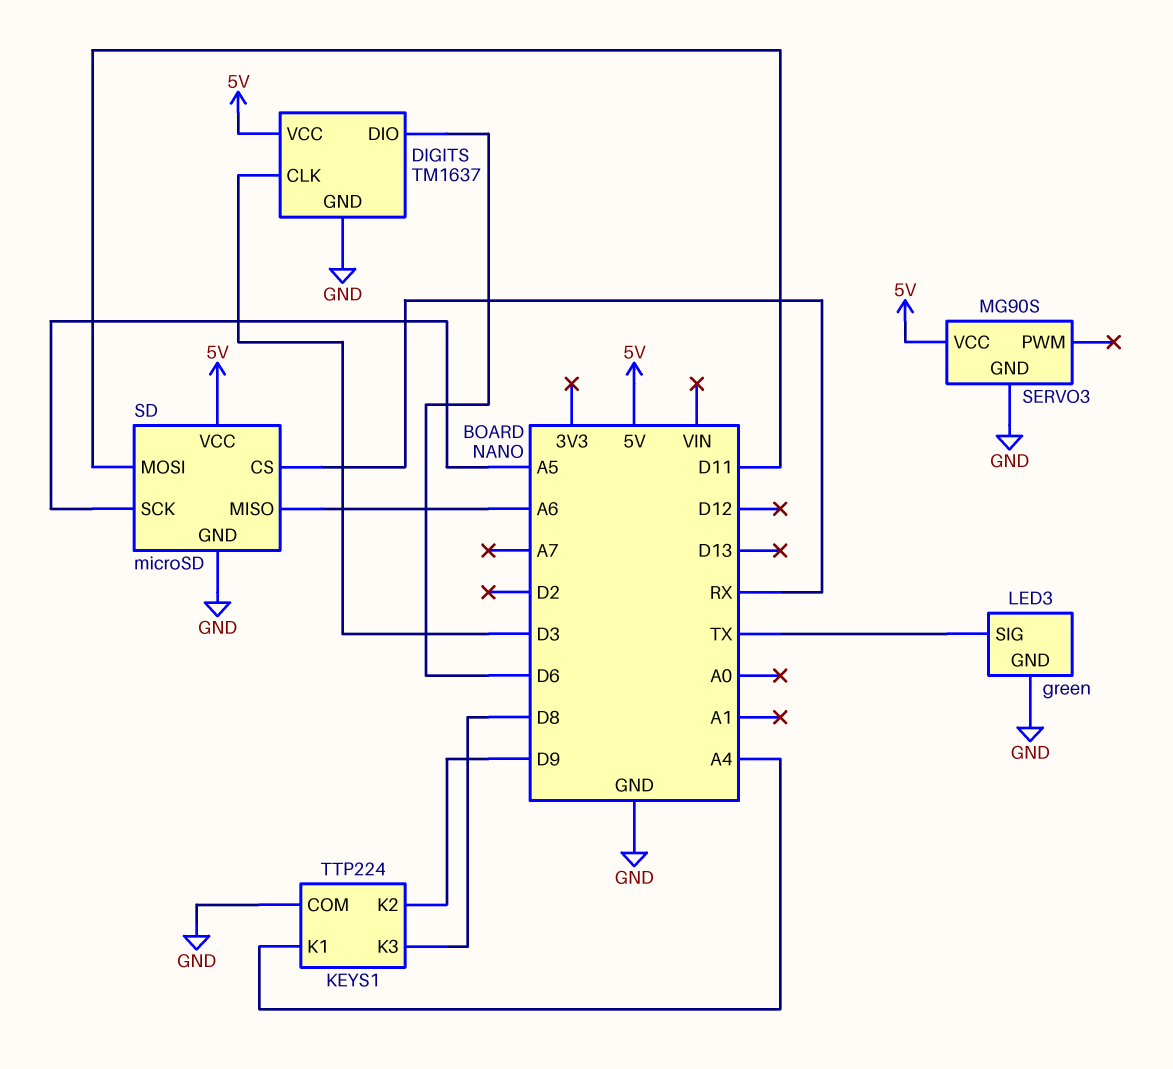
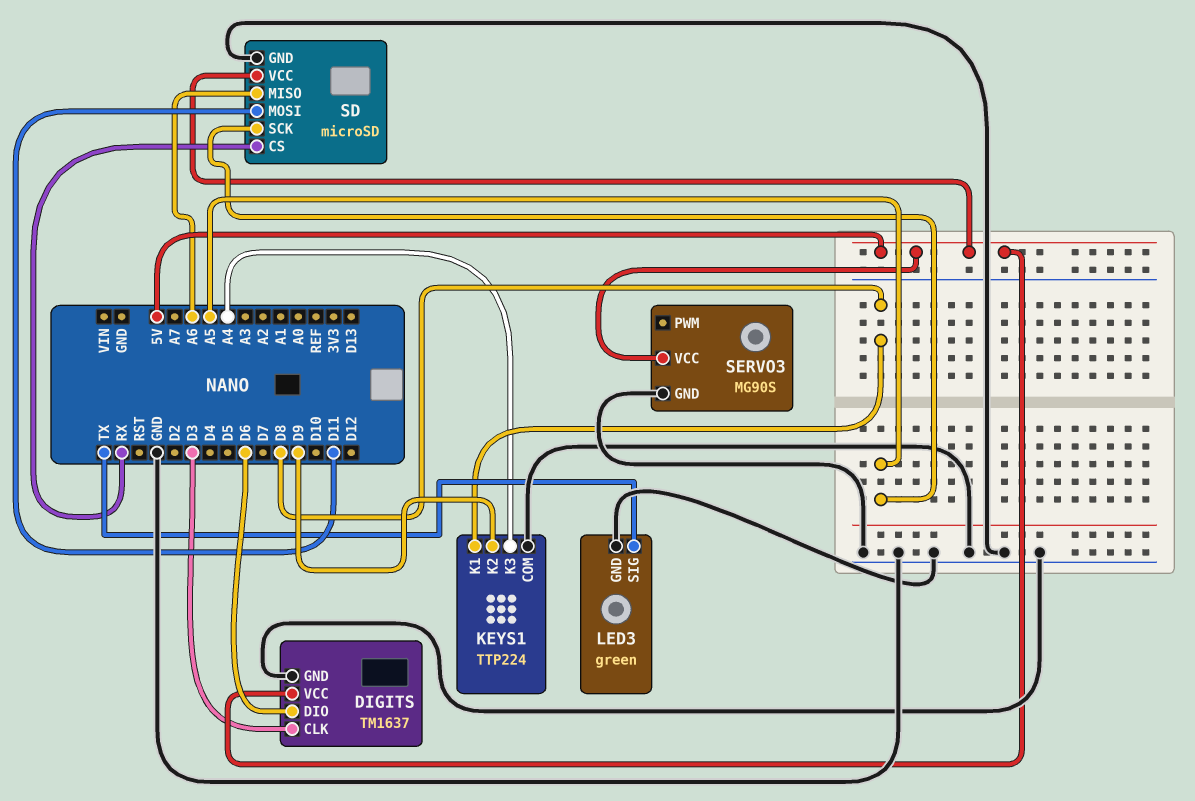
KEYS1 pin K1: A4 -> D8
KEYS1 pin K3: D8 -> A4

